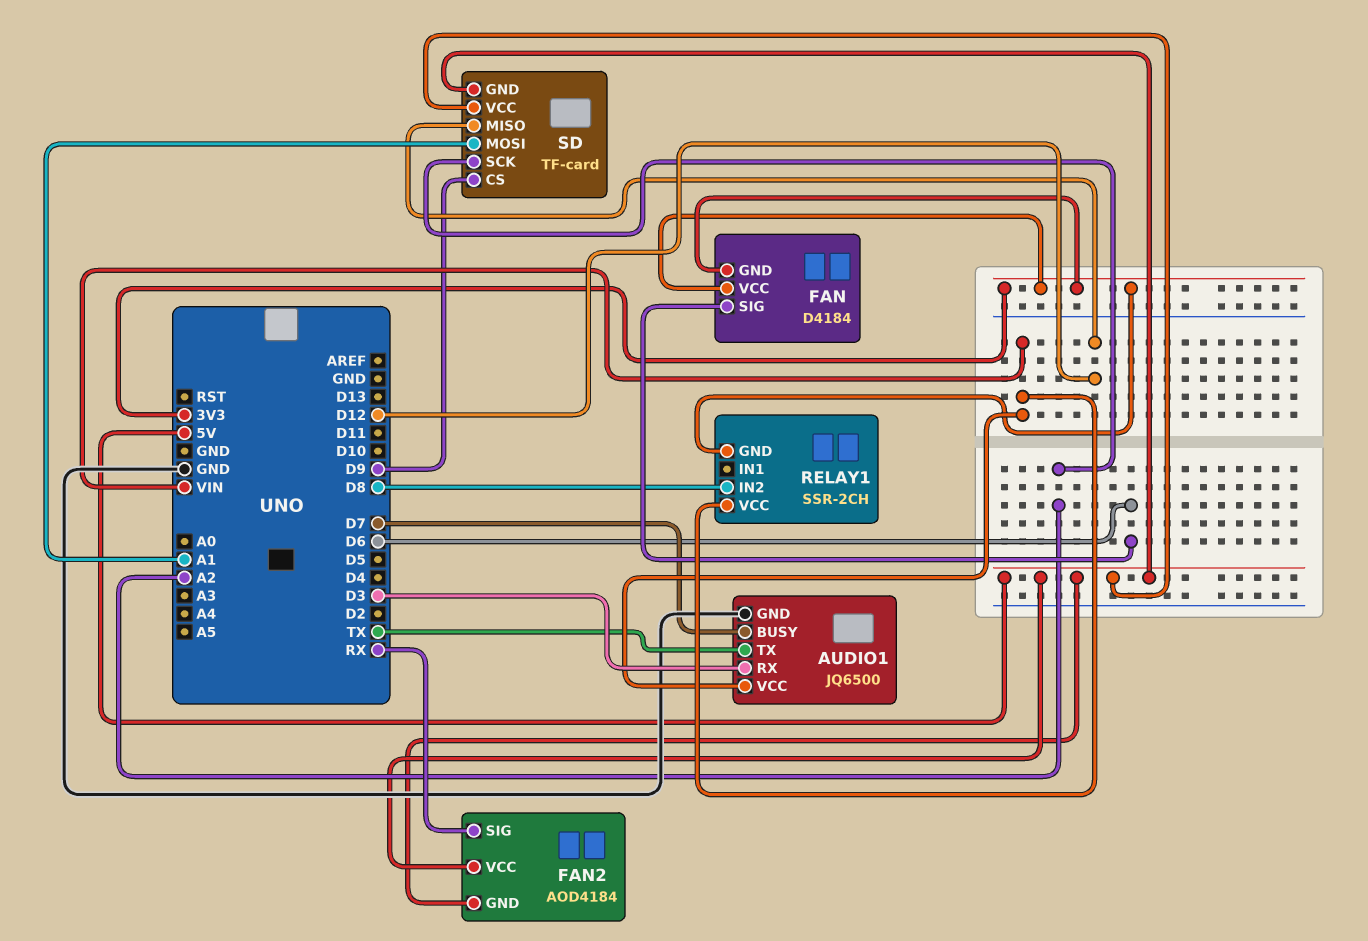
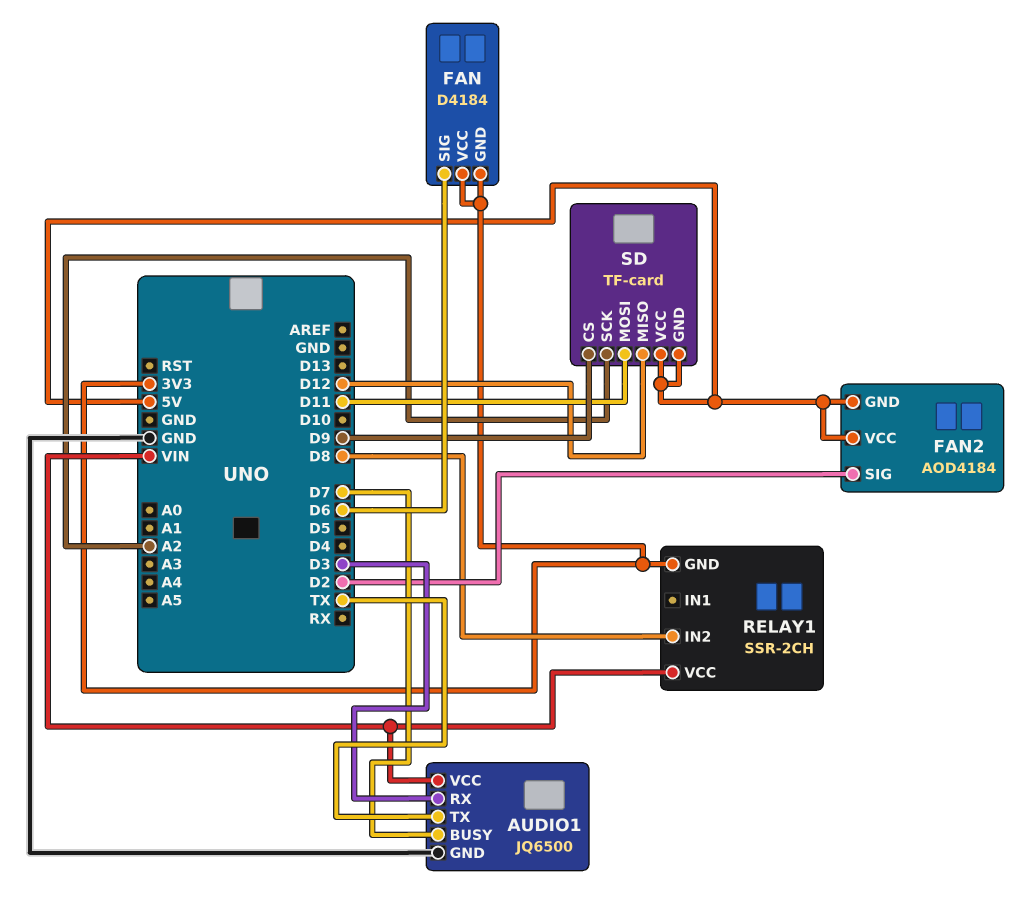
FAN2 pin SIG: RX -> D2
SD pin MOSI: A1 -> D11

